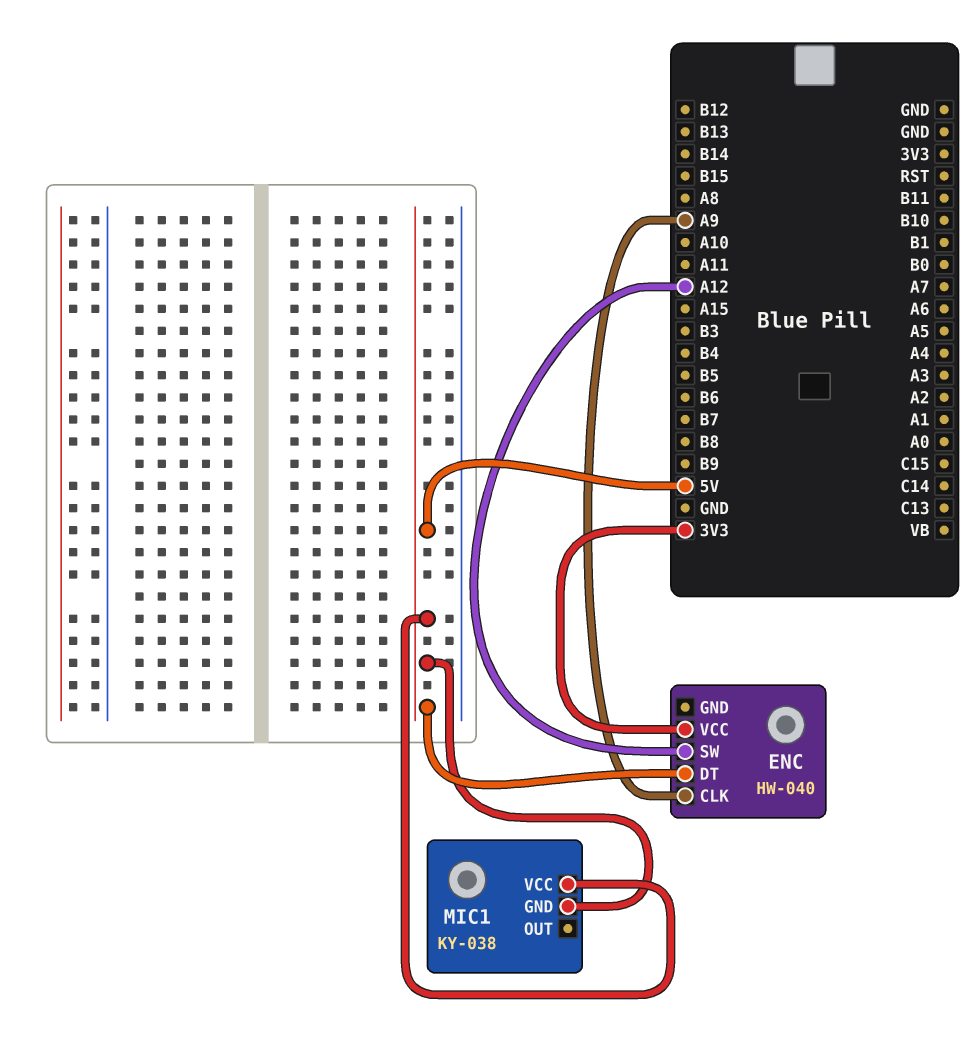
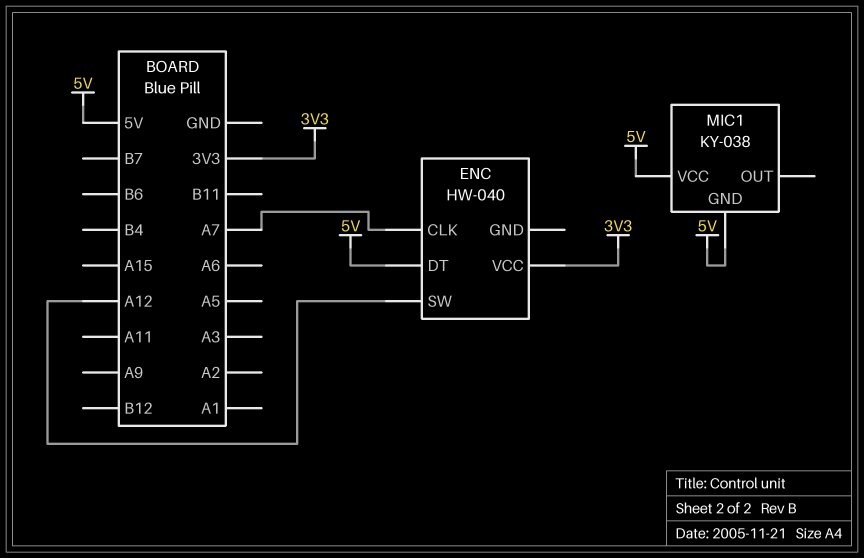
ENC pin CLK: A9 -> A7

